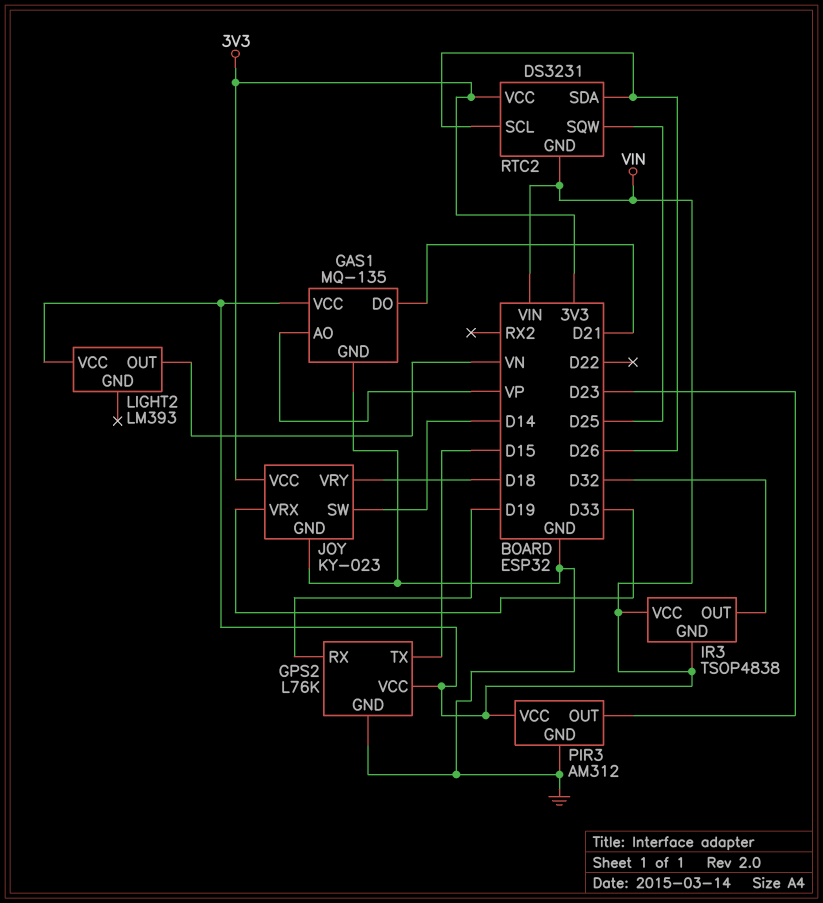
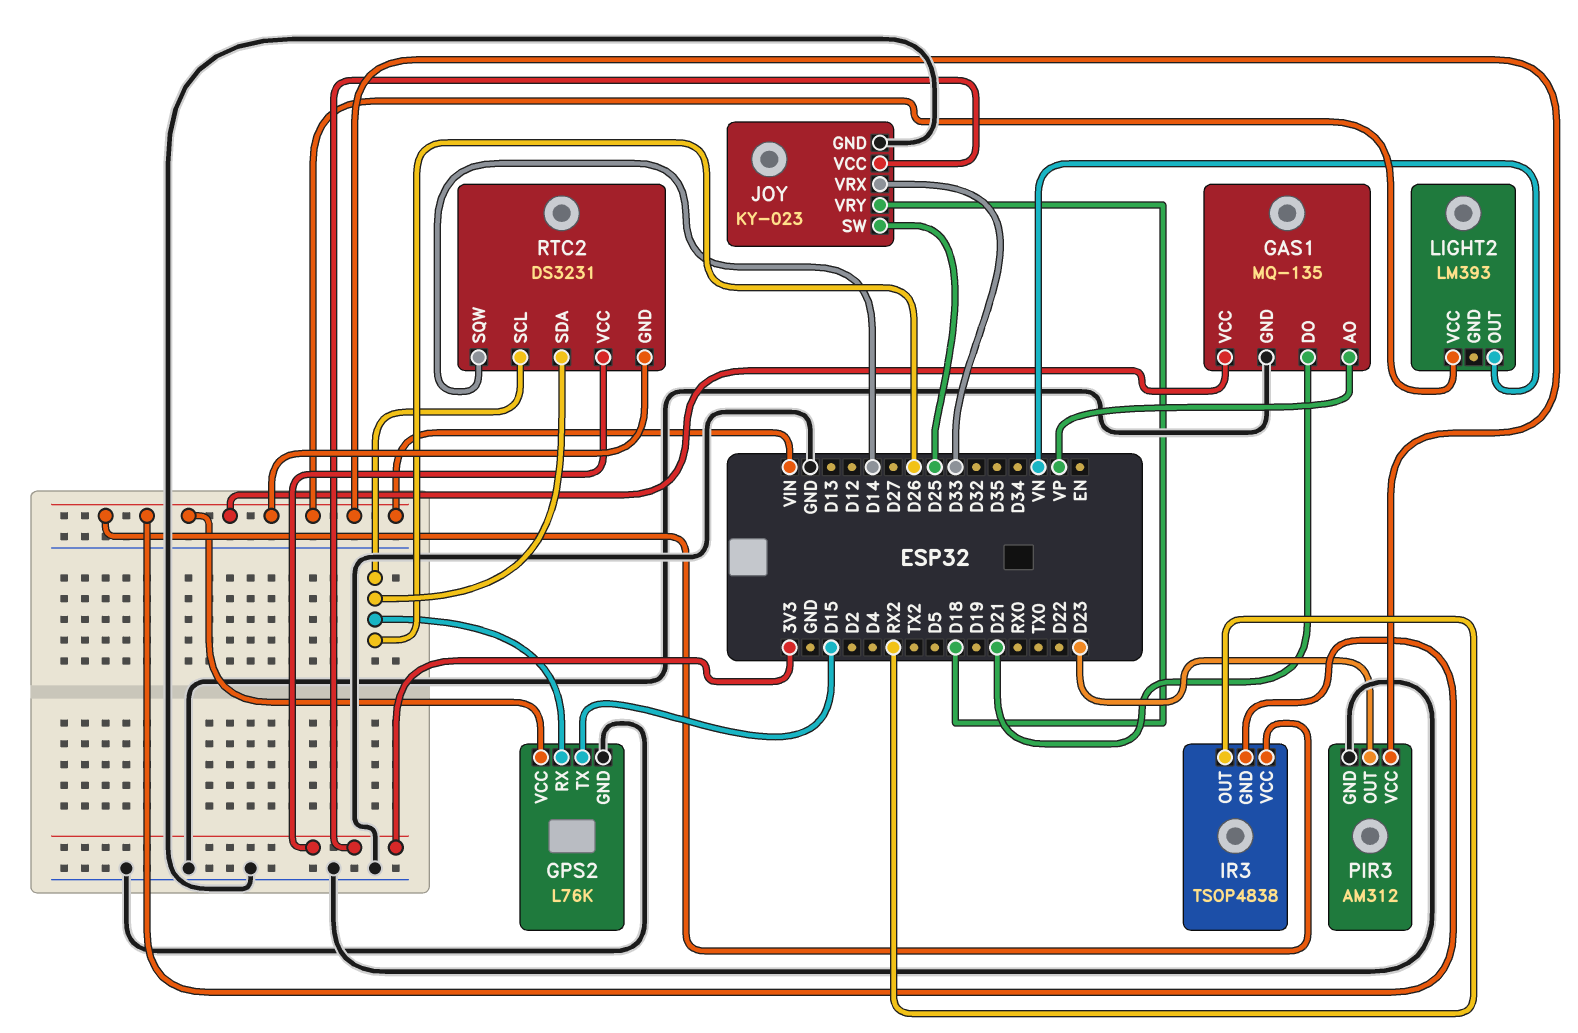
GPS2 pin RX: D19 -> D26
IR3 pin OUT: D32 -> RX2
JOY pin SW: D14 -> D25
RTC2 pin SQW: D25 -> D14

